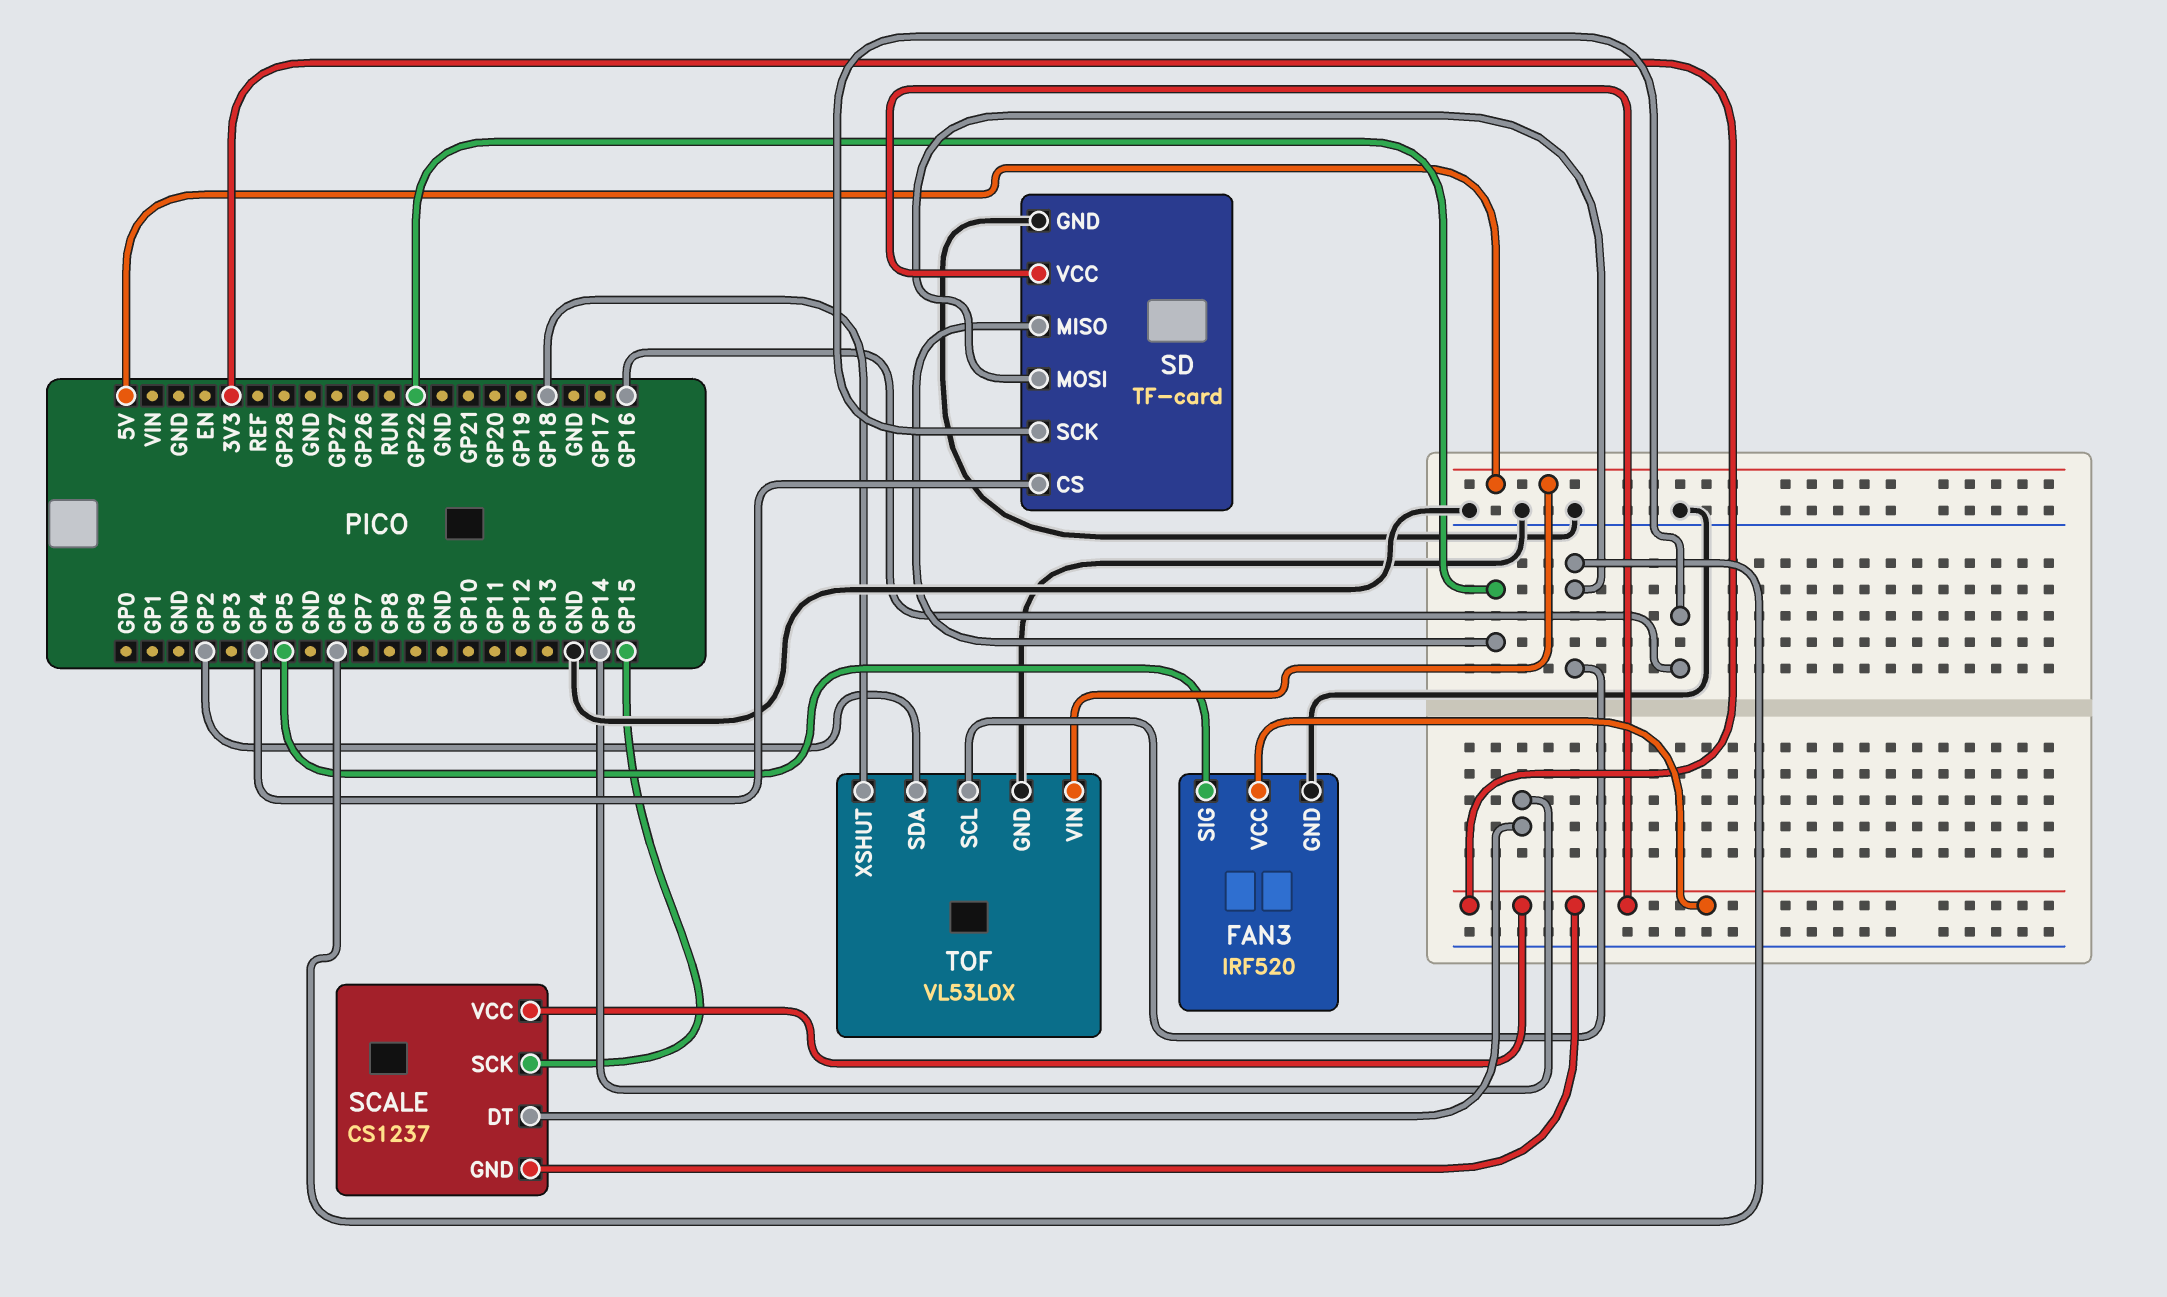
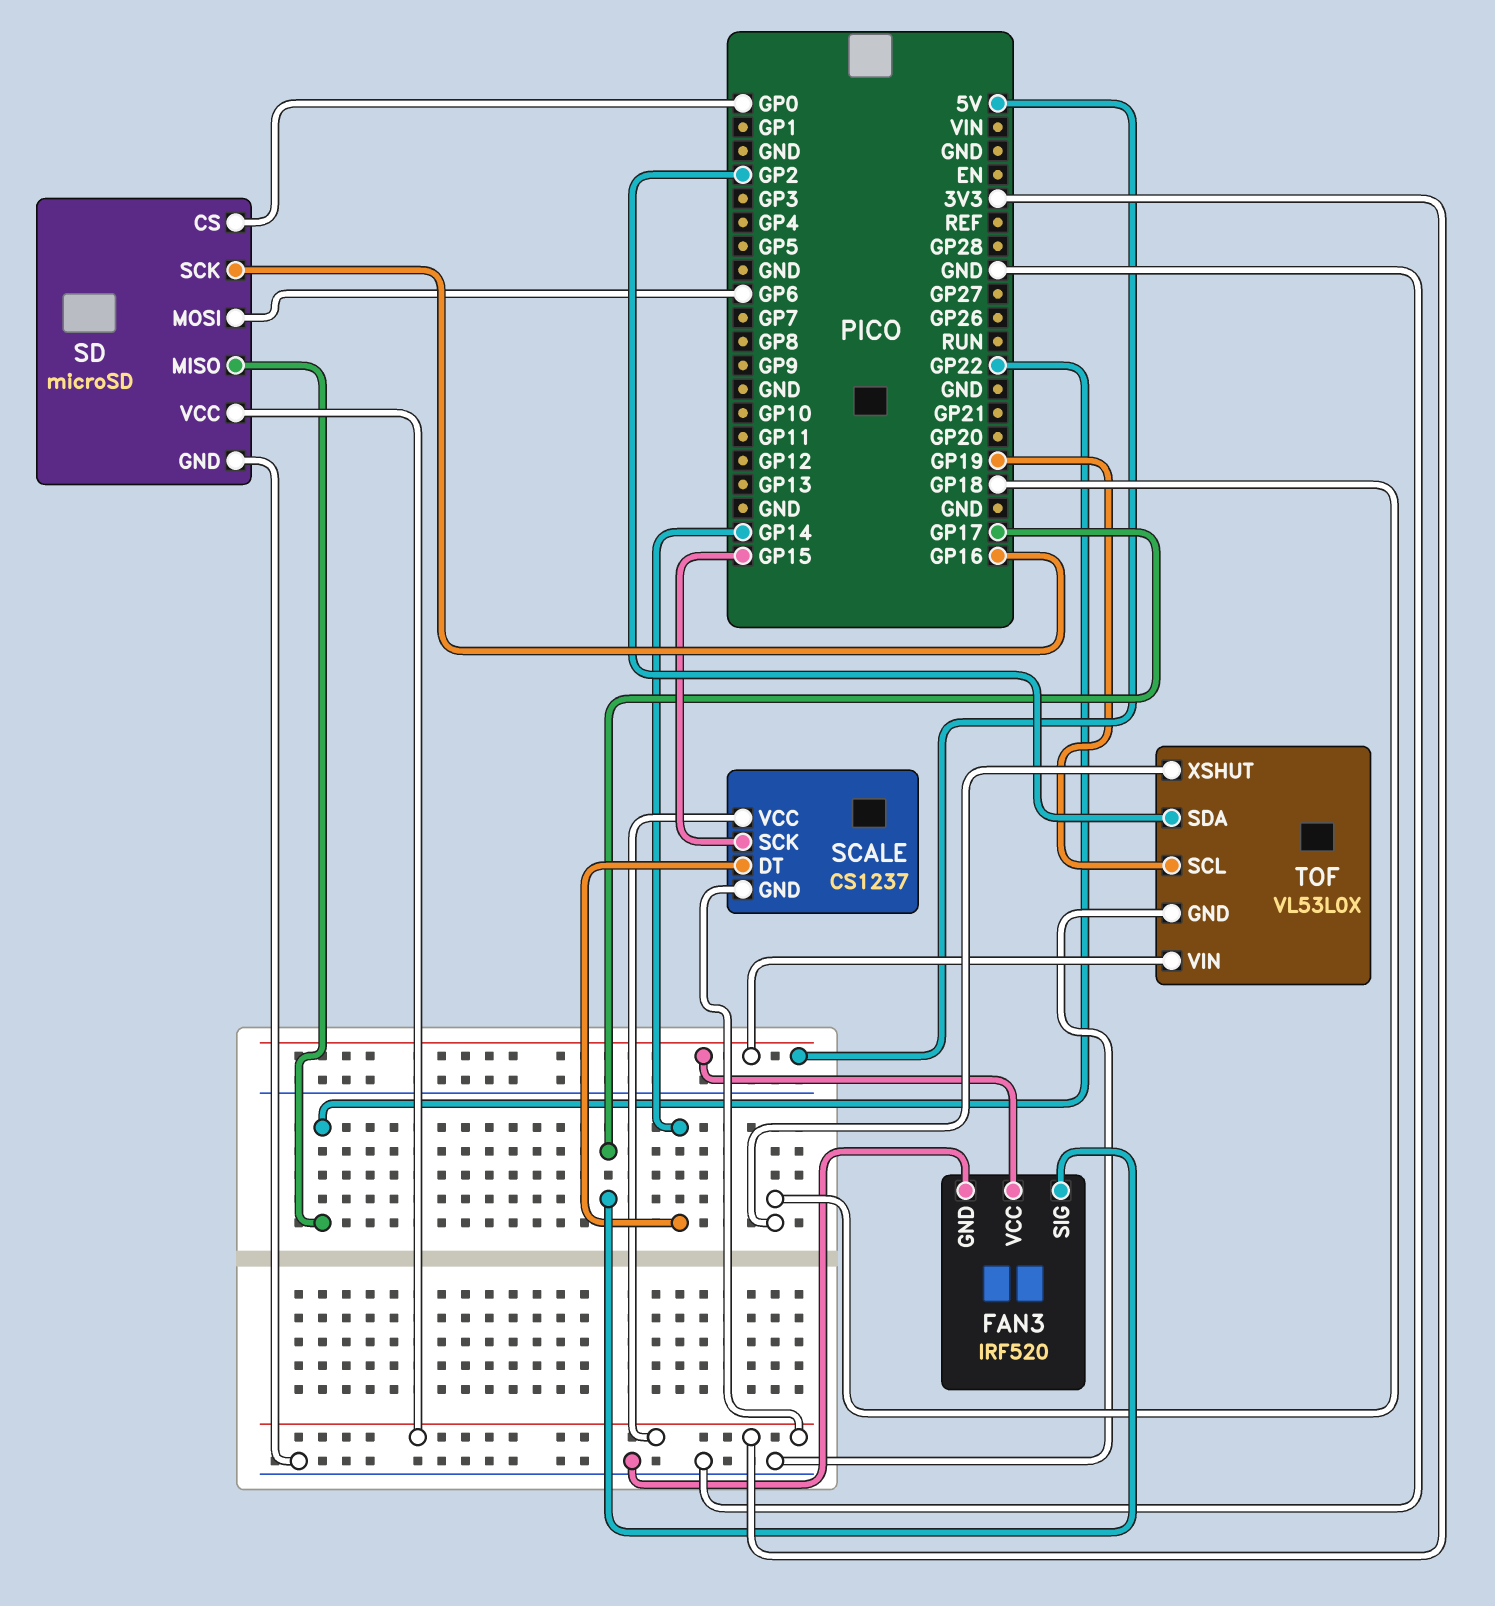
FAN3 pin SIG: GP5 -> GP17
FAN3 pin VCC: 3V3 -> 5V
SD: TF-card -> microSD
SD pin CS: GP4 -> GP0
TOF pin SCL: GP6 -> GP19

